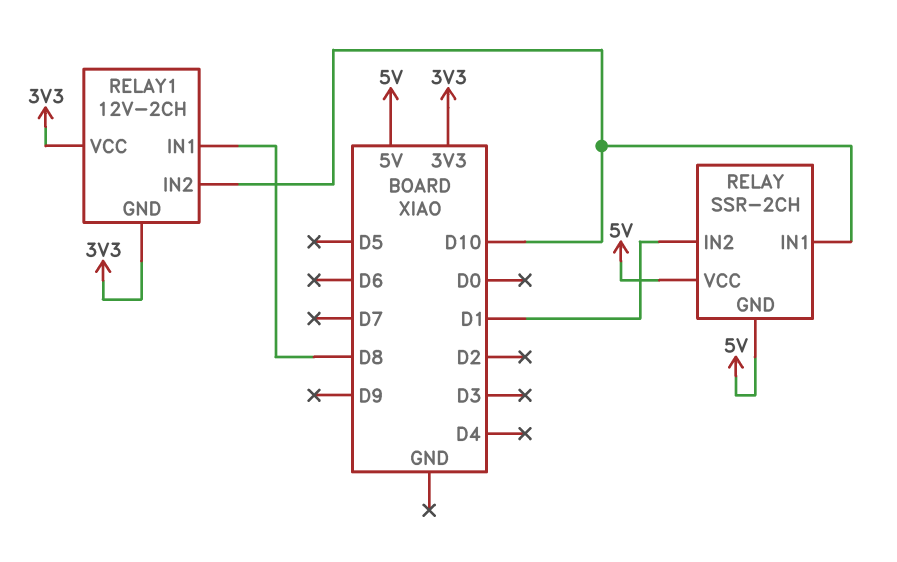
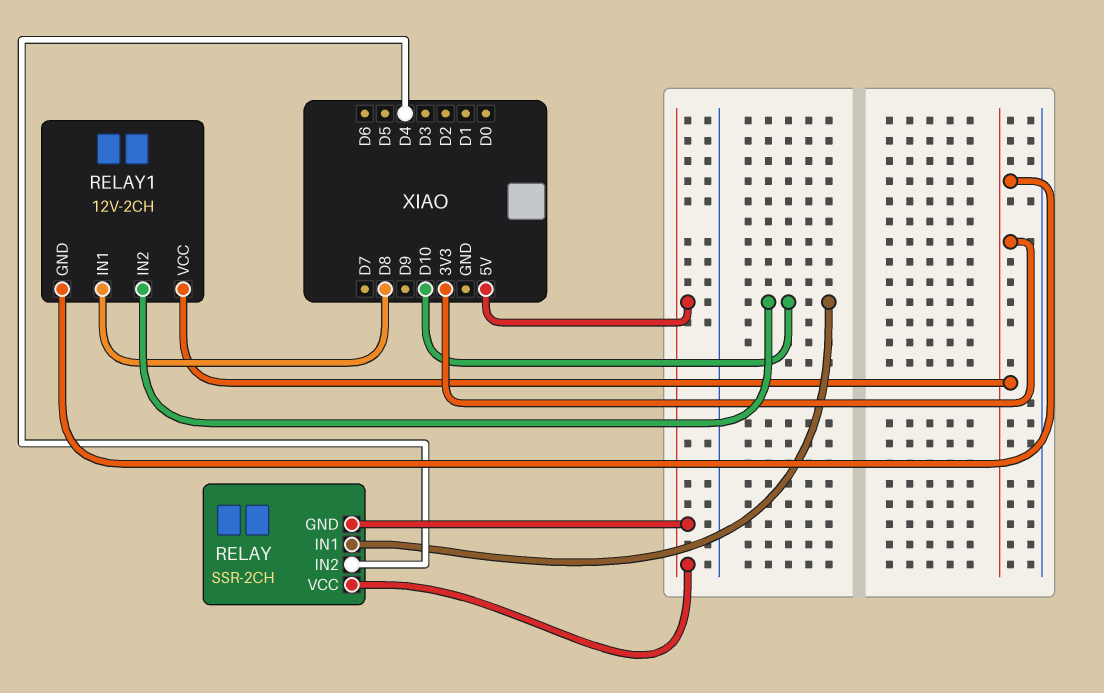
RELAY pin IN2: D1 -> D4

